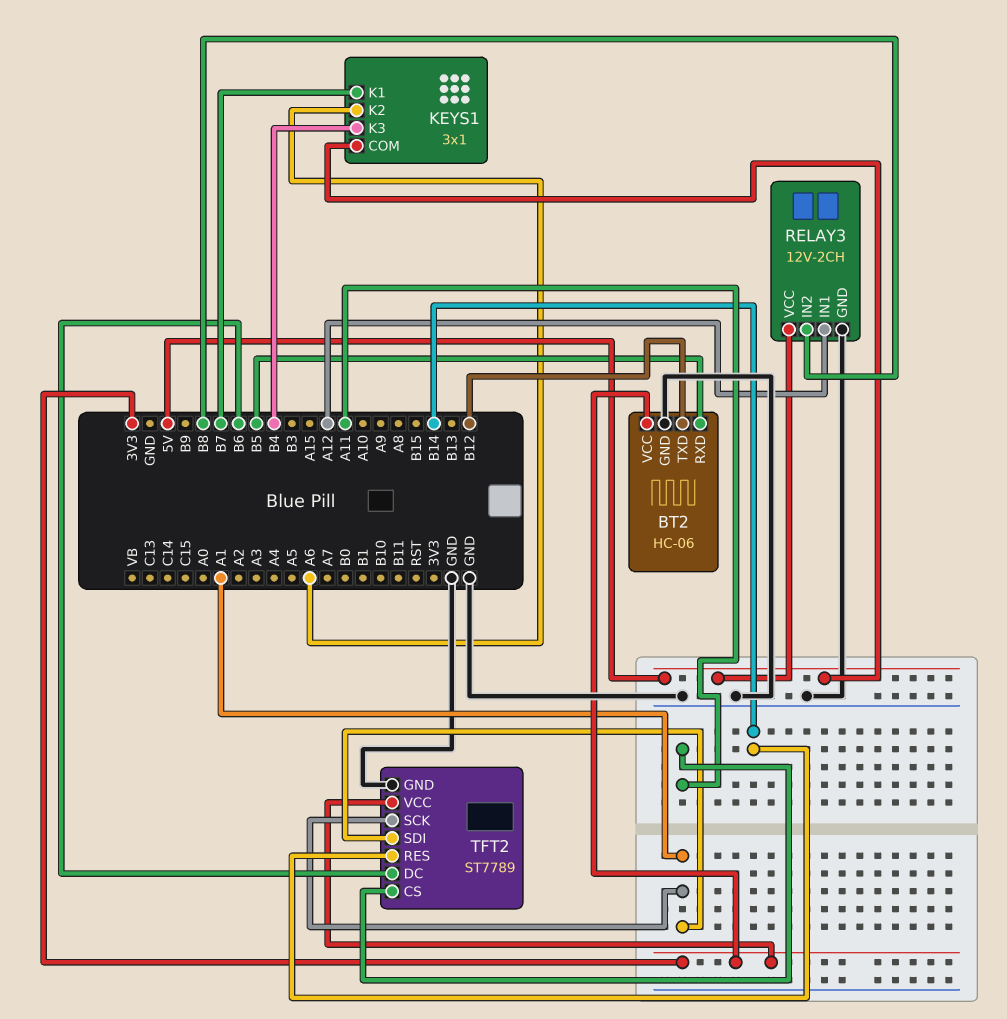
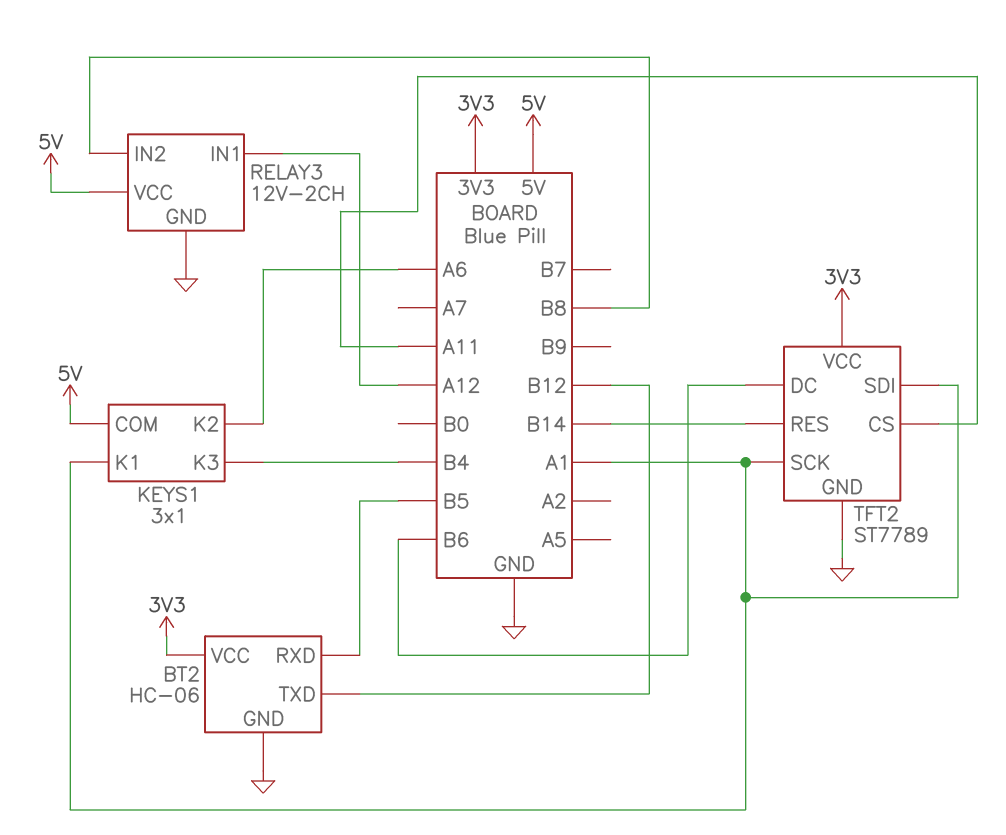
KEYS1 pin K1: B7 -> A1

